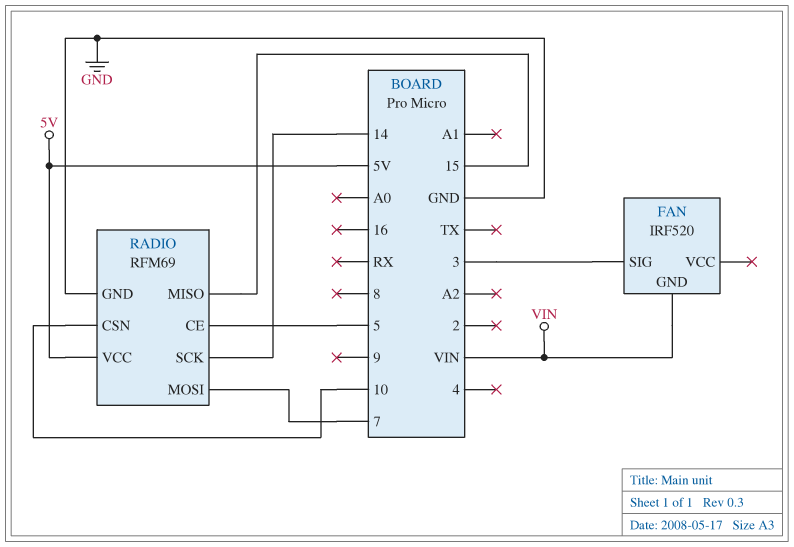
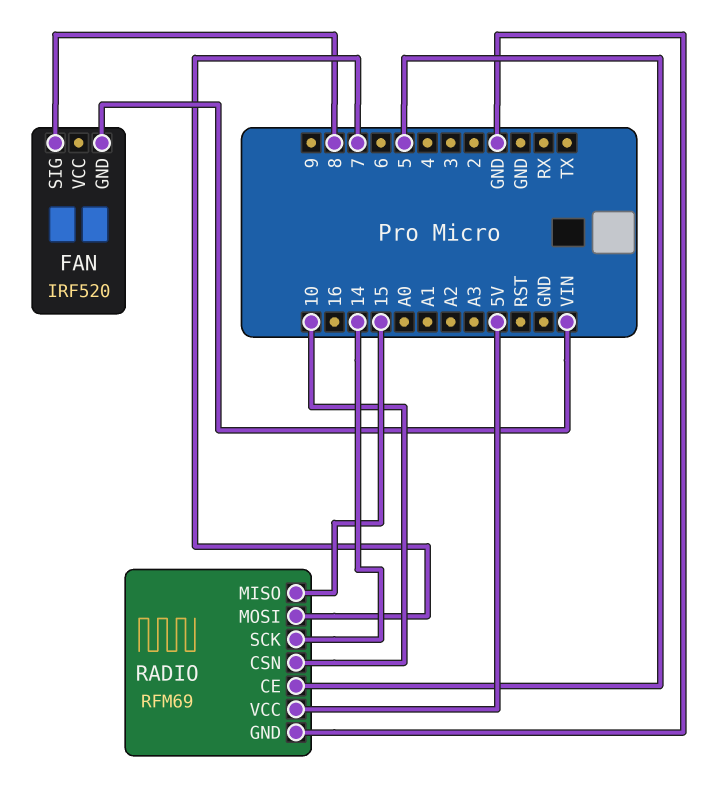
FAN pin SIG: 3 -> 8

